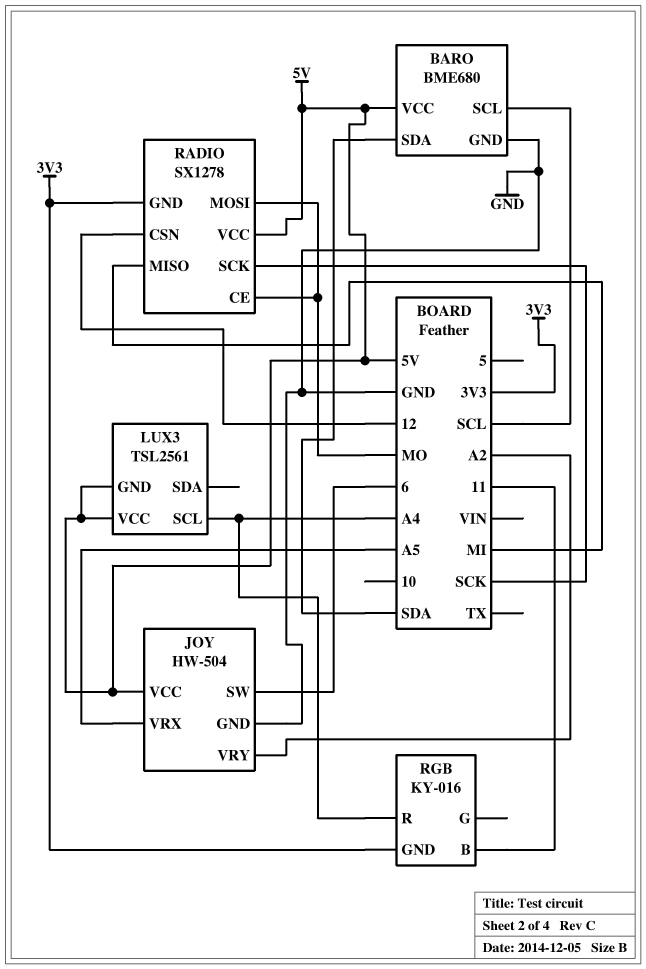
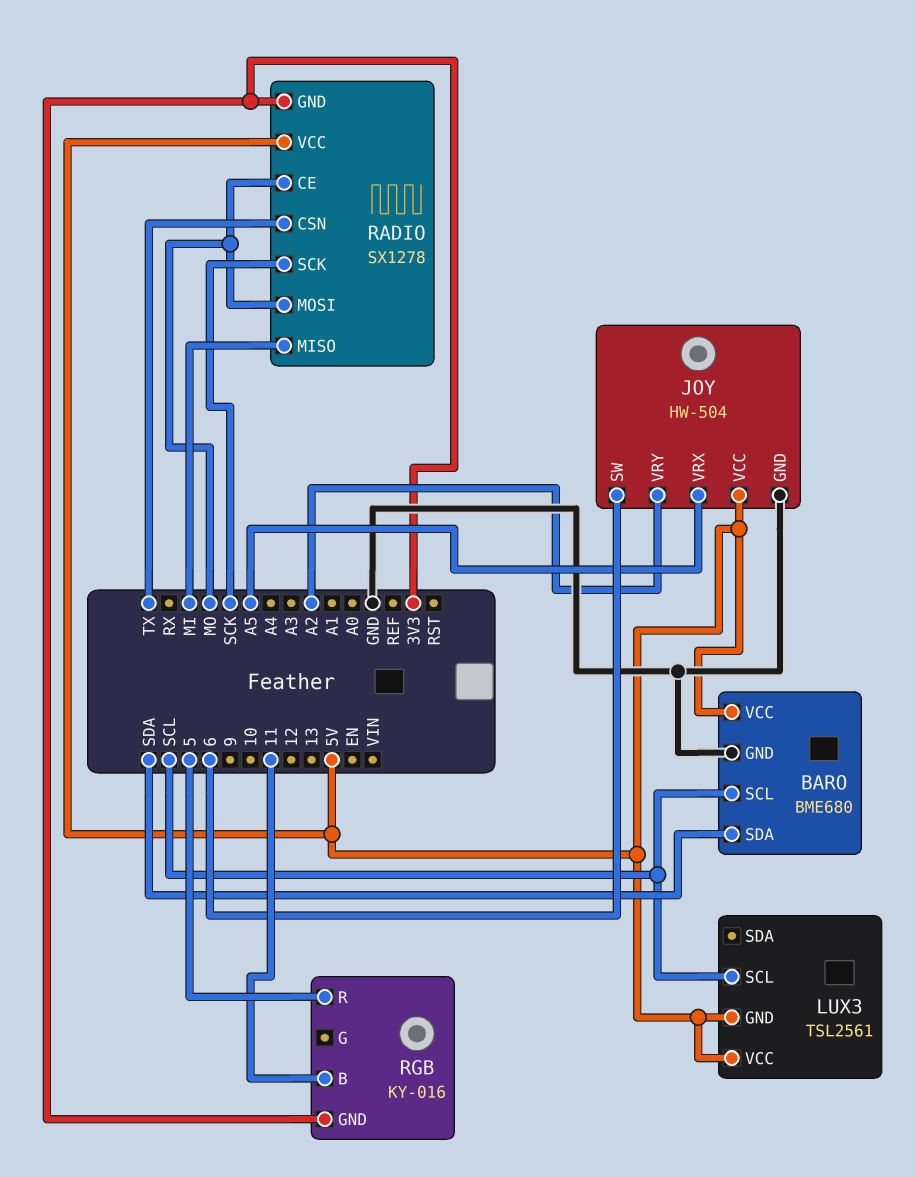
LUX3 pin SCL: A4 -> SCL
RADIO pin CSN: 12 -> TX
RGB pin R: A4 -> 5

